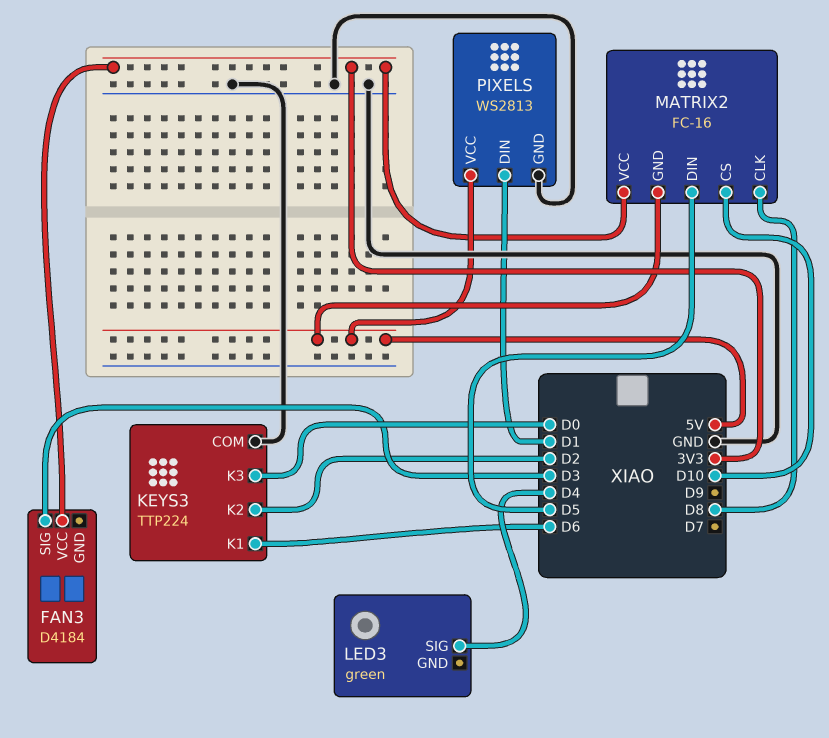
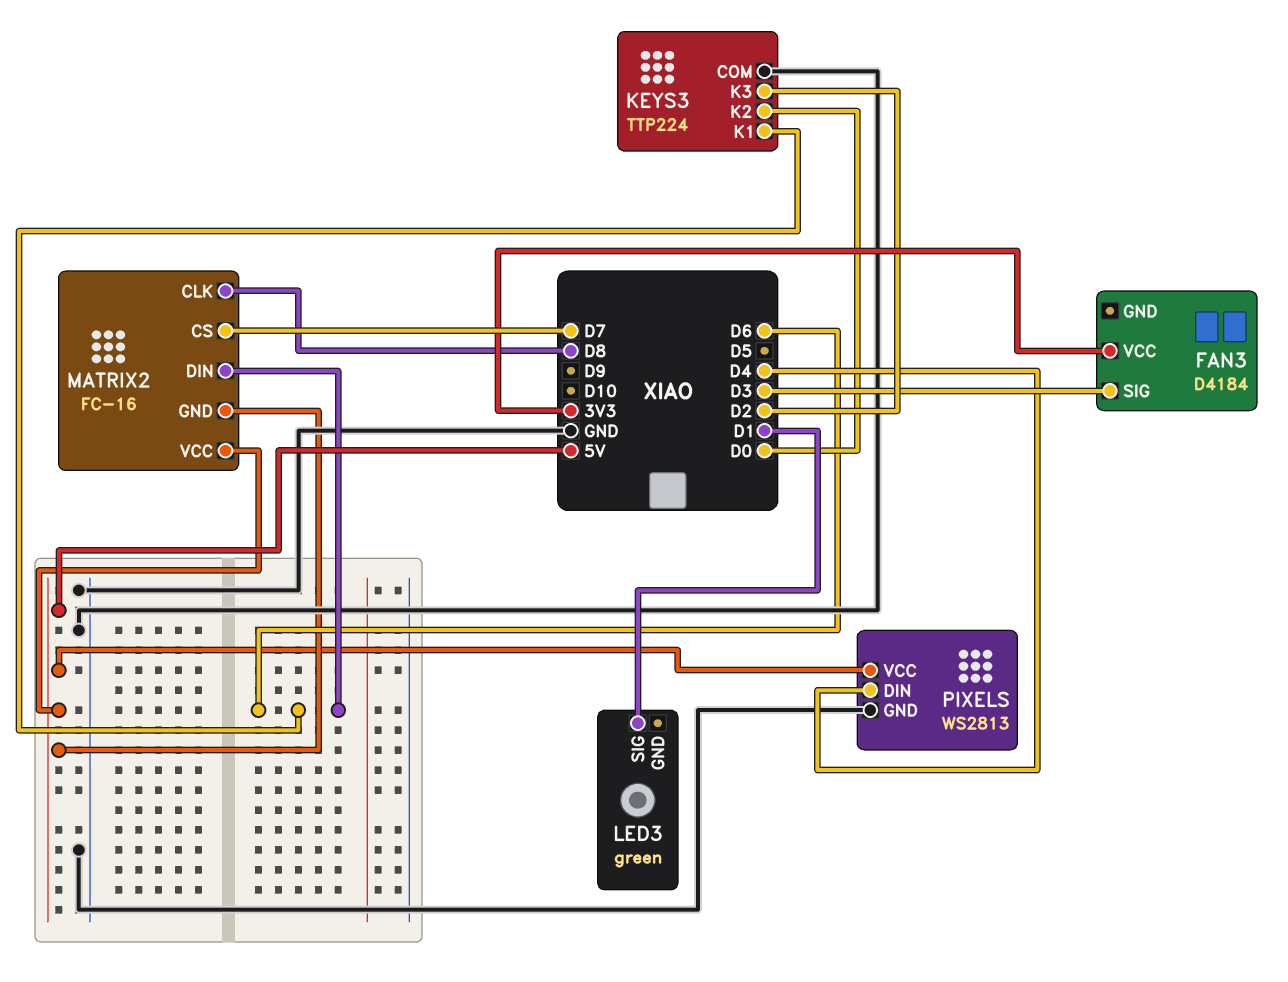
KEYS3 pin K2: D2 -> D0
KEYS3 pin K3: D0 -> D2
LED3 pin SIG: D4 -> D1
MATRIX2 pin CS: D10 -> D7
MATRIX2 pin DIN: D5 -> D6
MATRIX2 pin VCC: 3V3 -> 5V
PIXELS pin DIN: D1 -> D4

